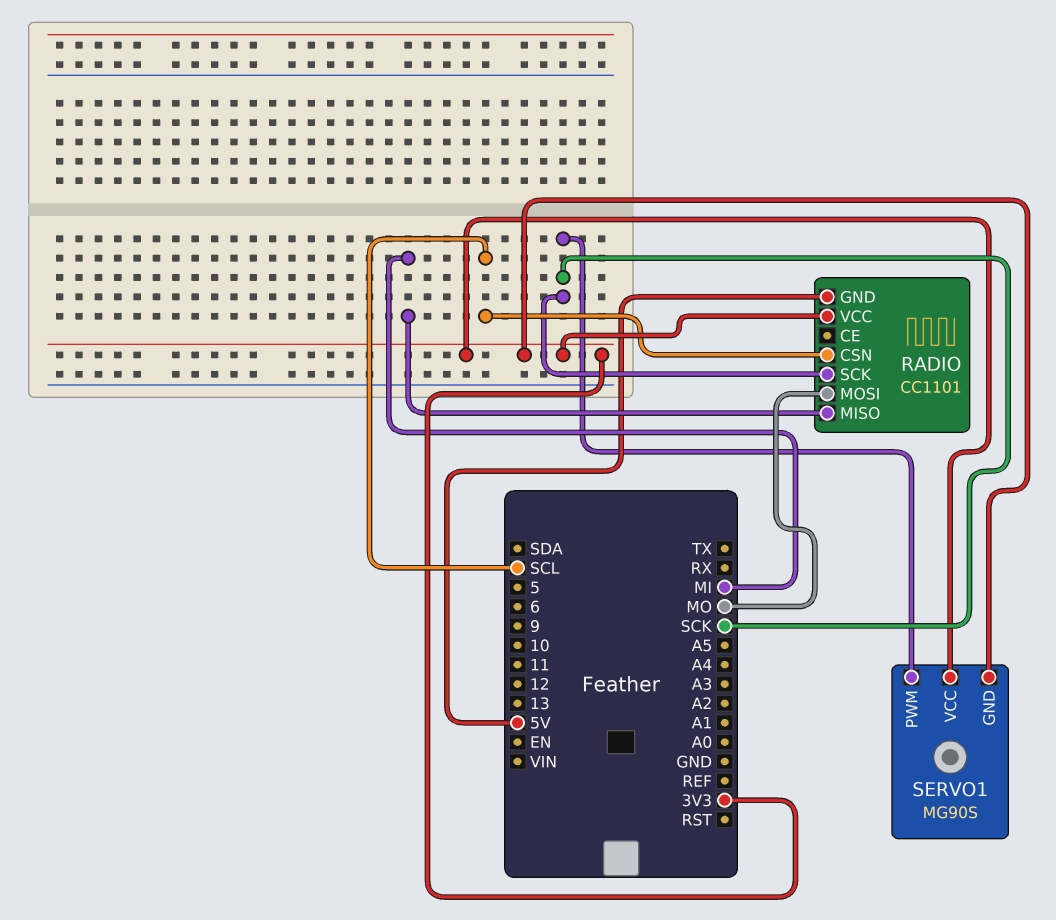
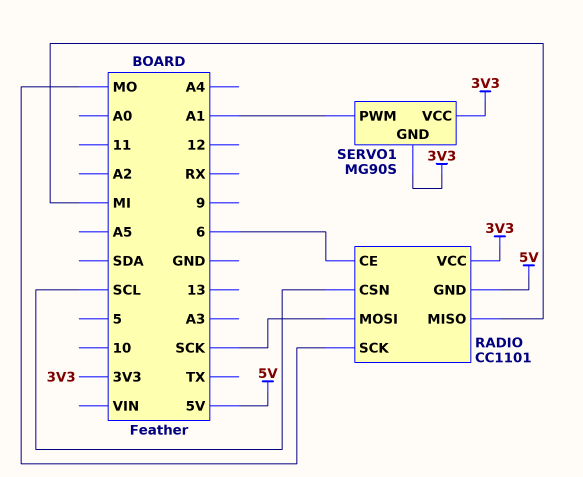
RADIO pin CE: none -> 6
RADIO pin MOSI: MO -> SCK
RADIO pin SCK: SCK -> MO
SERVO1 pin PWM: SCK -> A1

